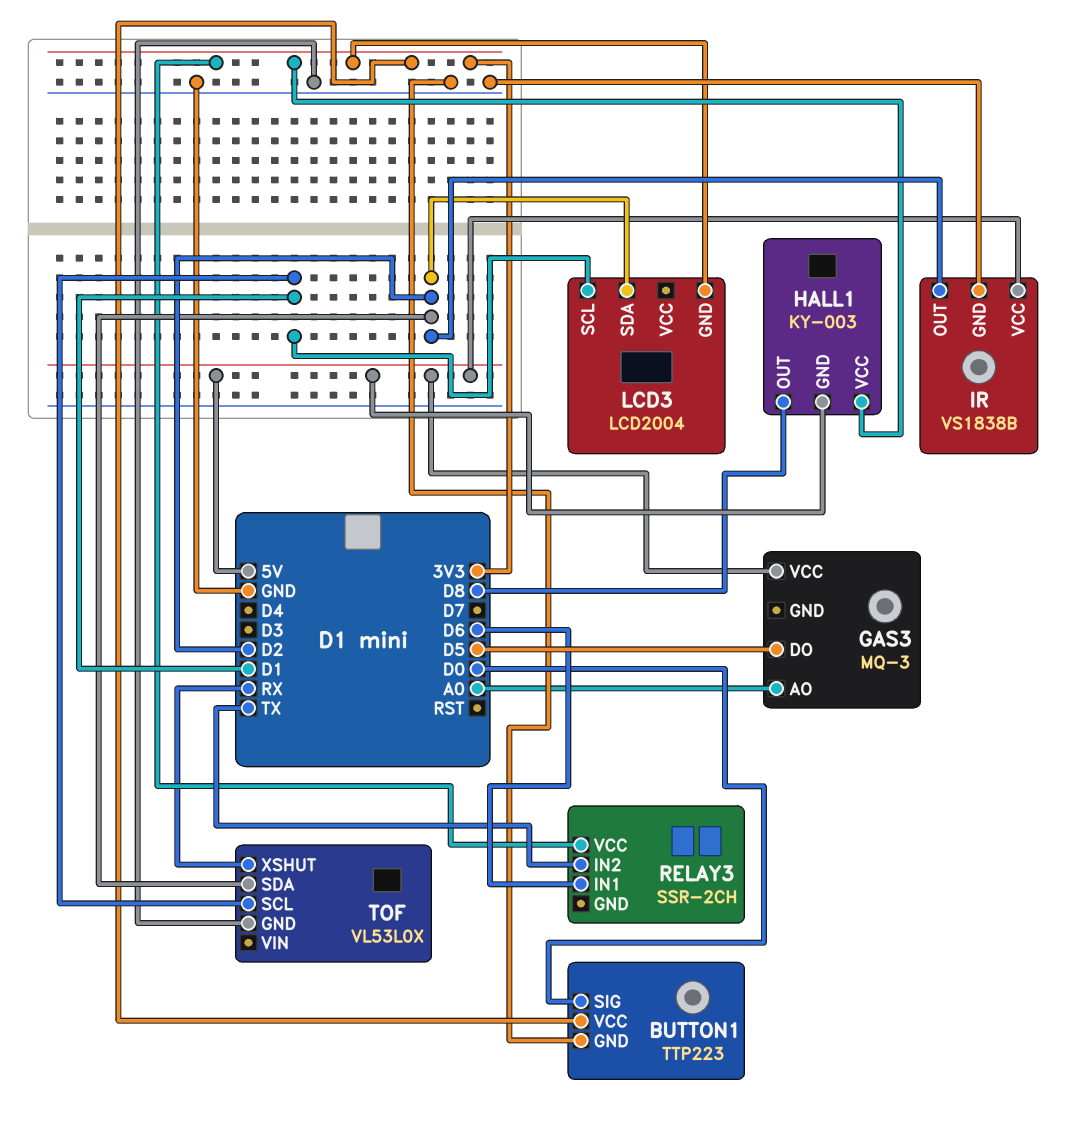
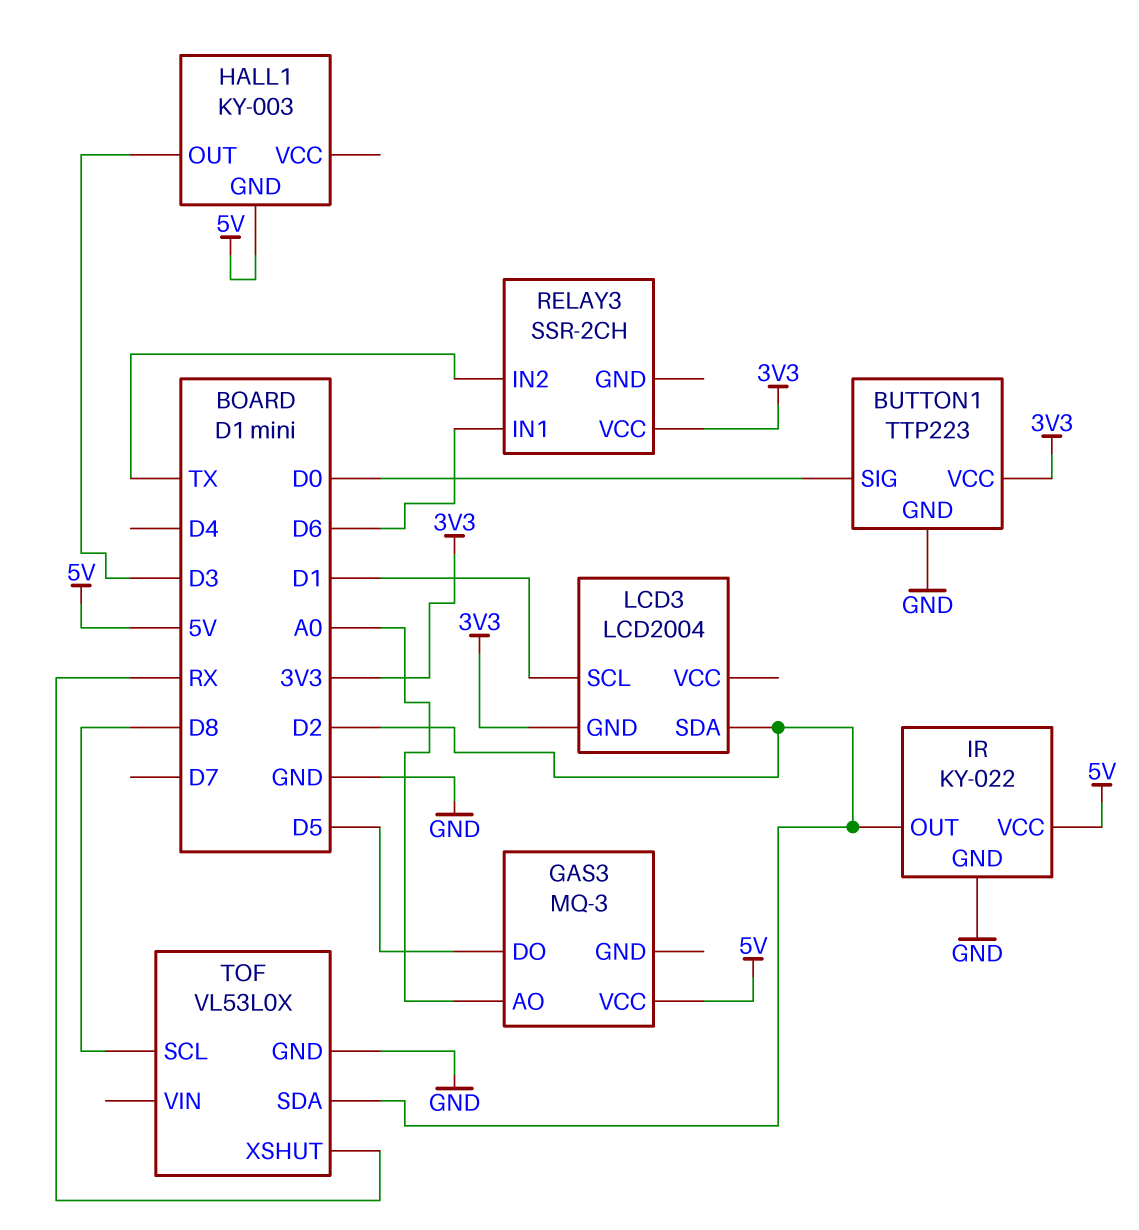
HALL1 pin OUT: D8 -> D3
HALL1 pin VCC: 3V3 -> none
IR: VS1838B -> KY-022
TOF pin SCL: D1 -> D8

